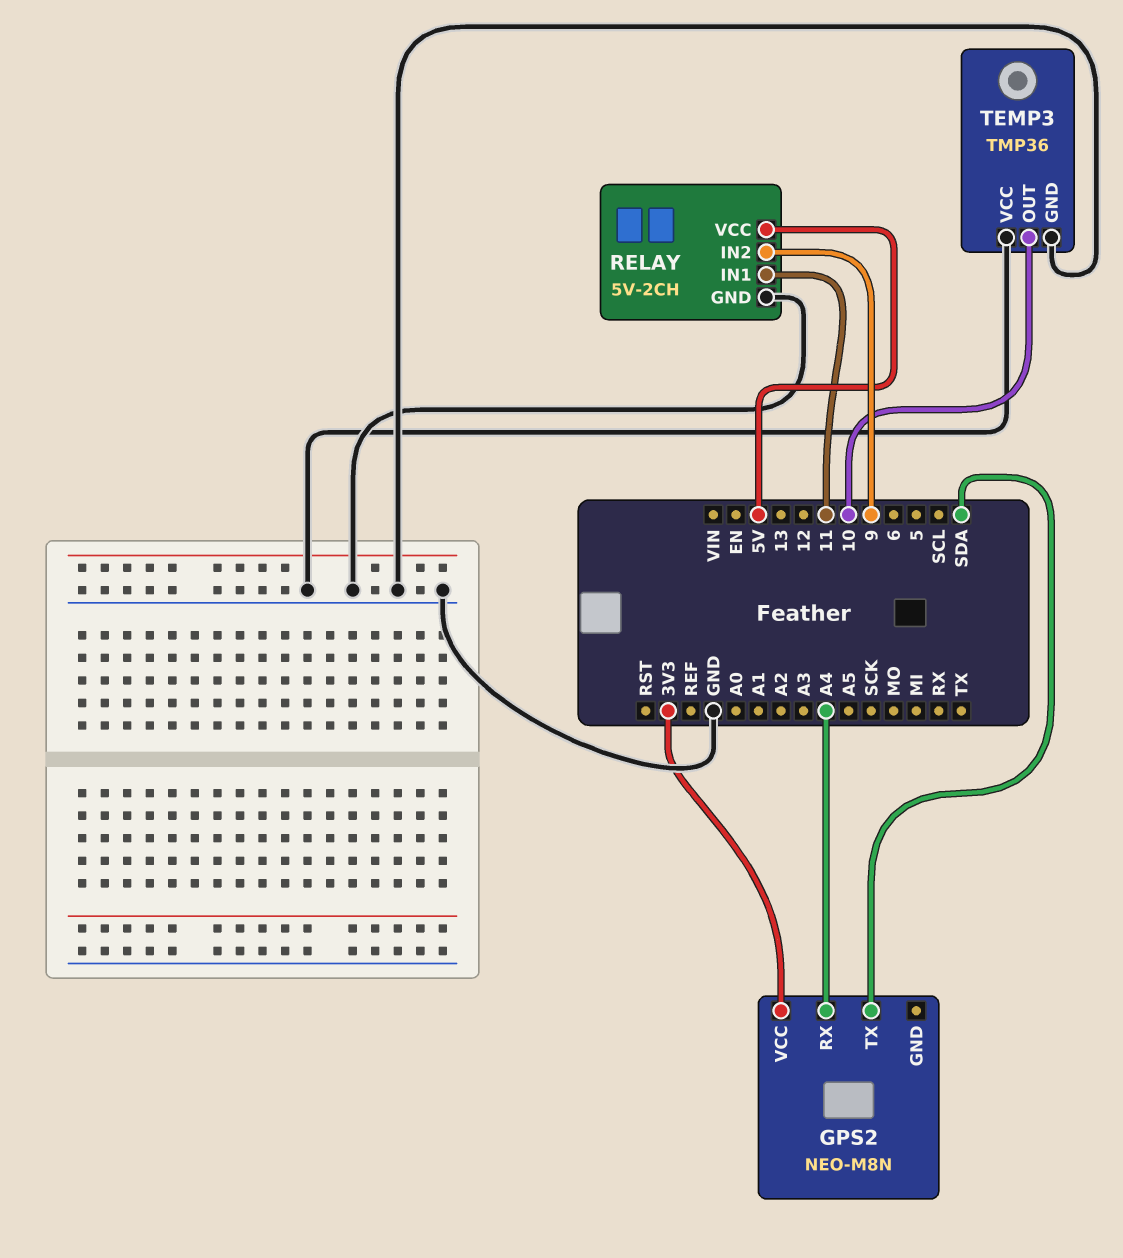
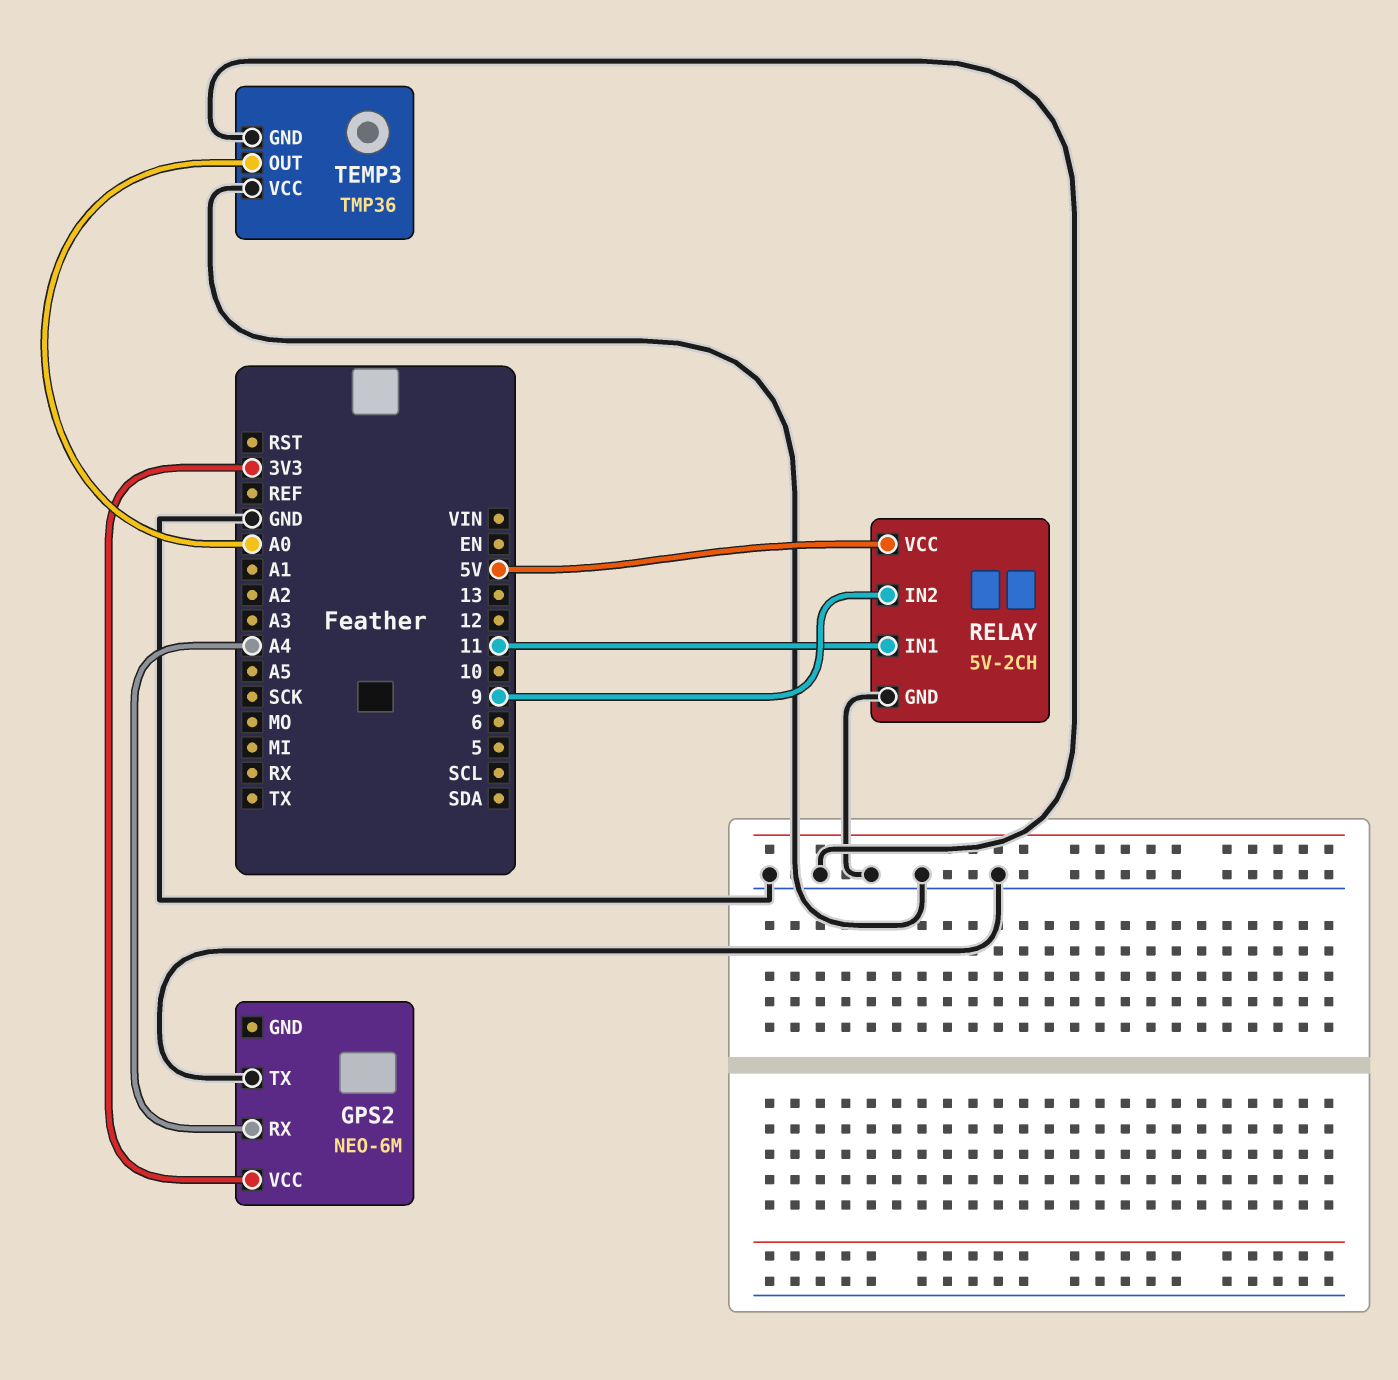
GPS2: NEO-M8N -> NEO-6M
GPS2 pin TX: SDA -> GND
TEMP3 pin OUT: 10 -> A0

